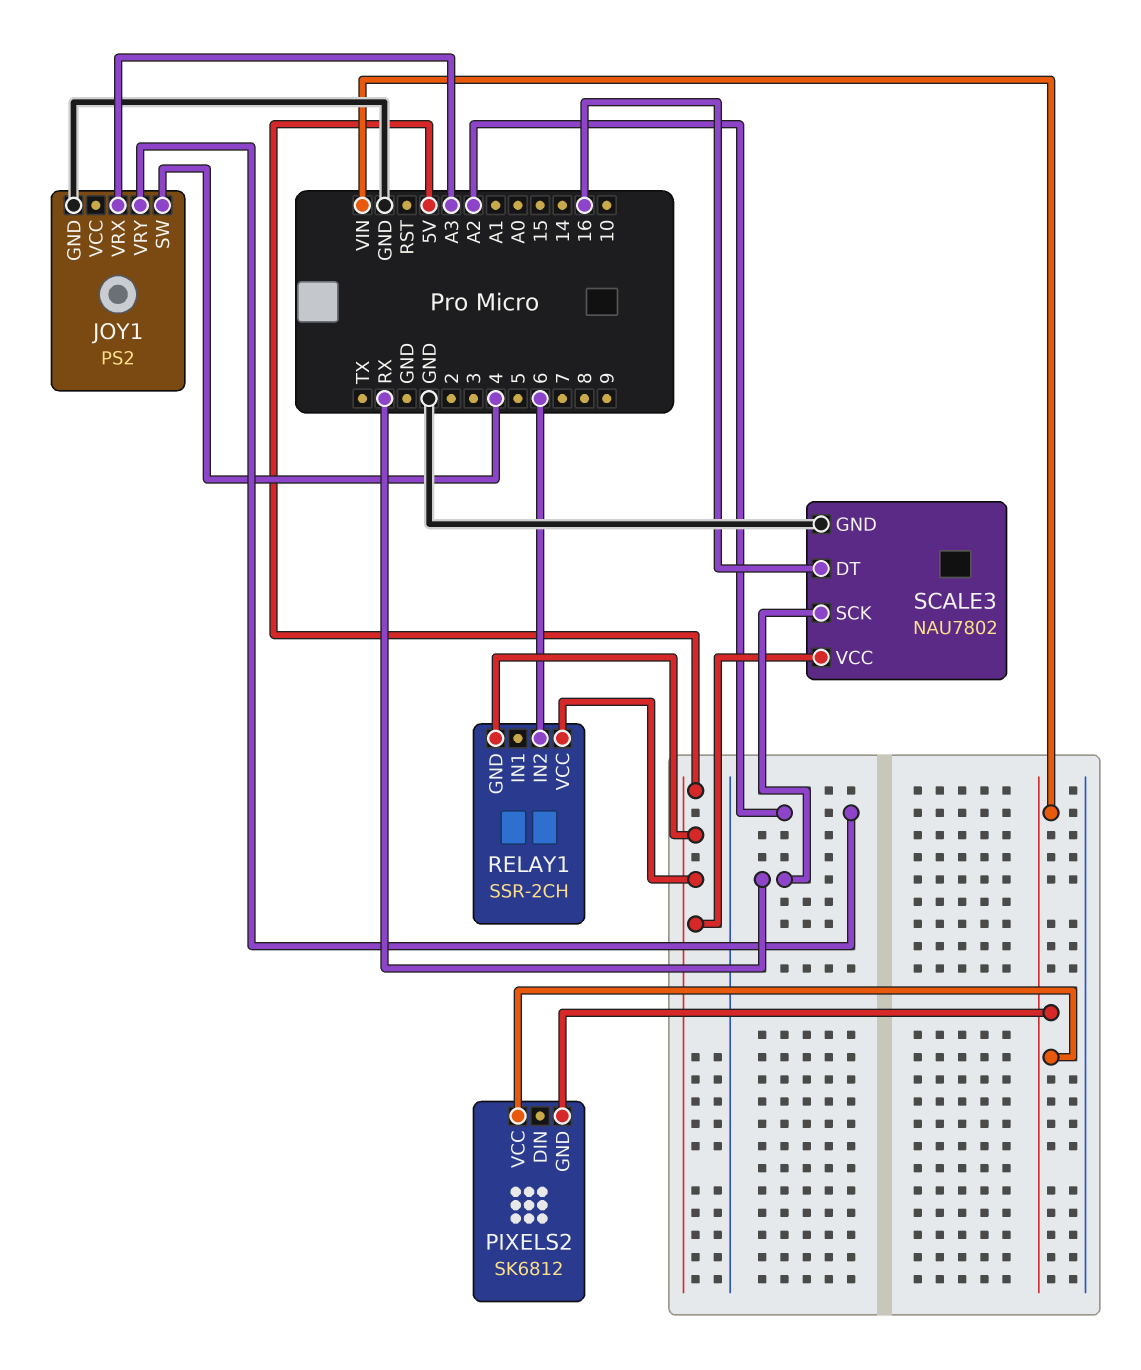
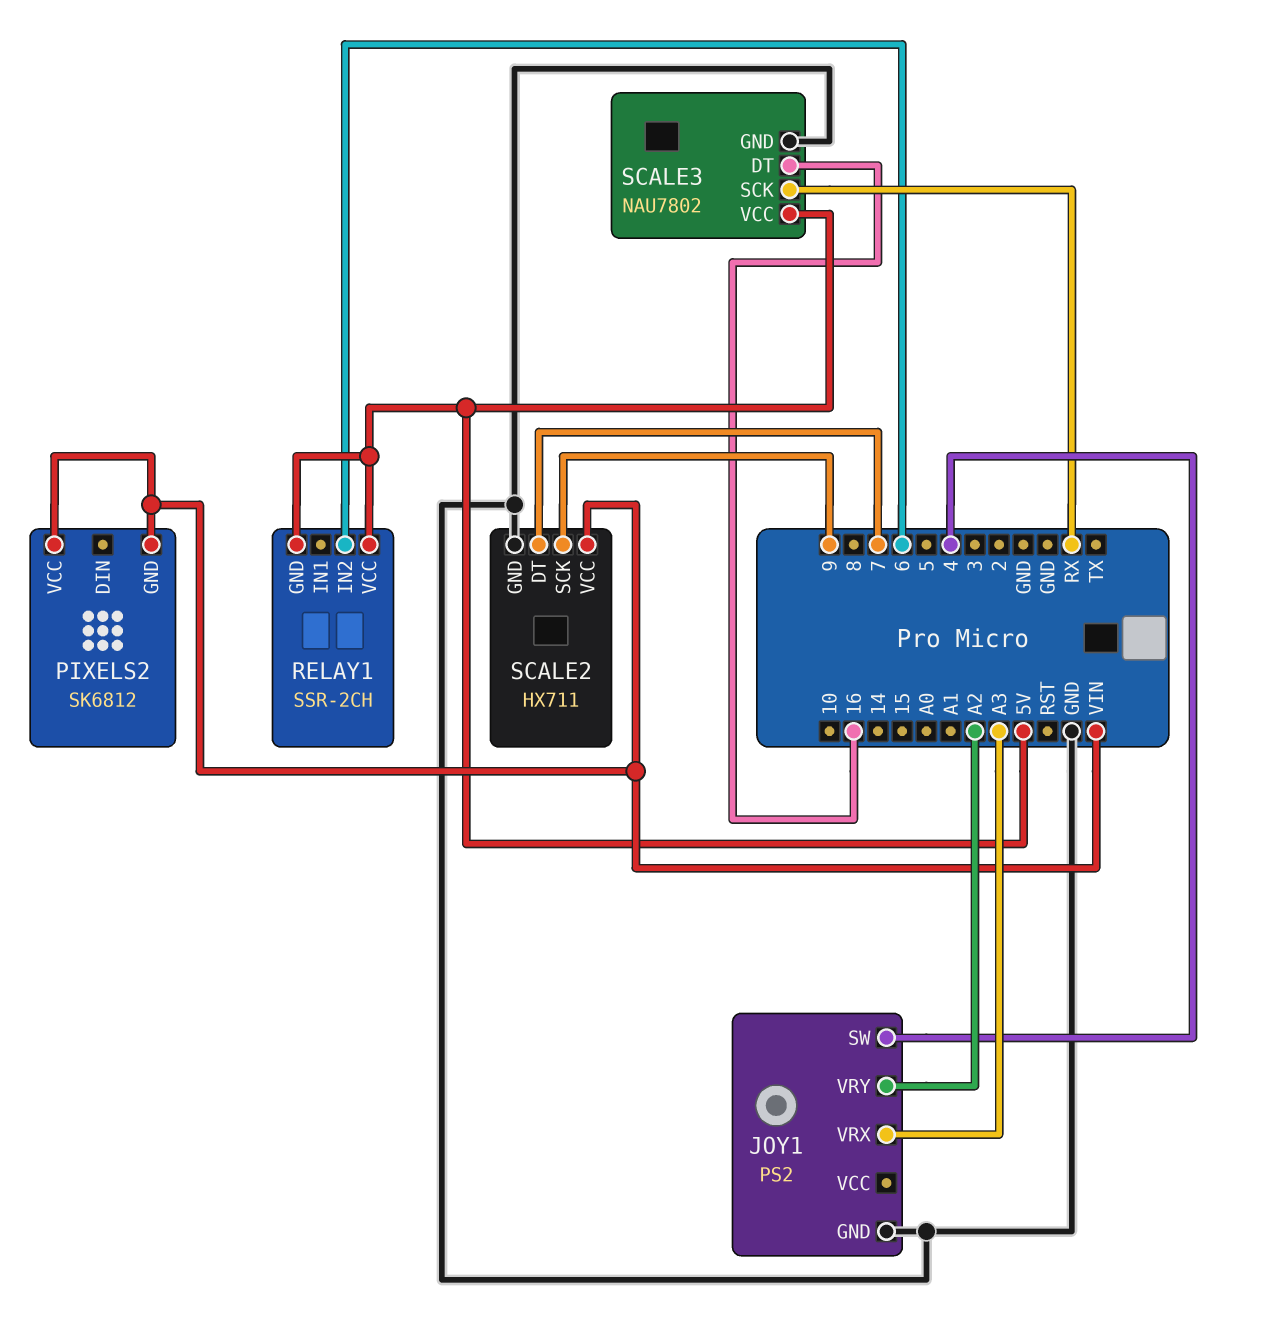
SCALE2: none -> HX711
SCALE2 pin DT: none -> 7
SCALE2 pin GND: none -> GND
SCALE2 pin SCK: none -> 9
SCALE2 pin VCC: none -> VIN

